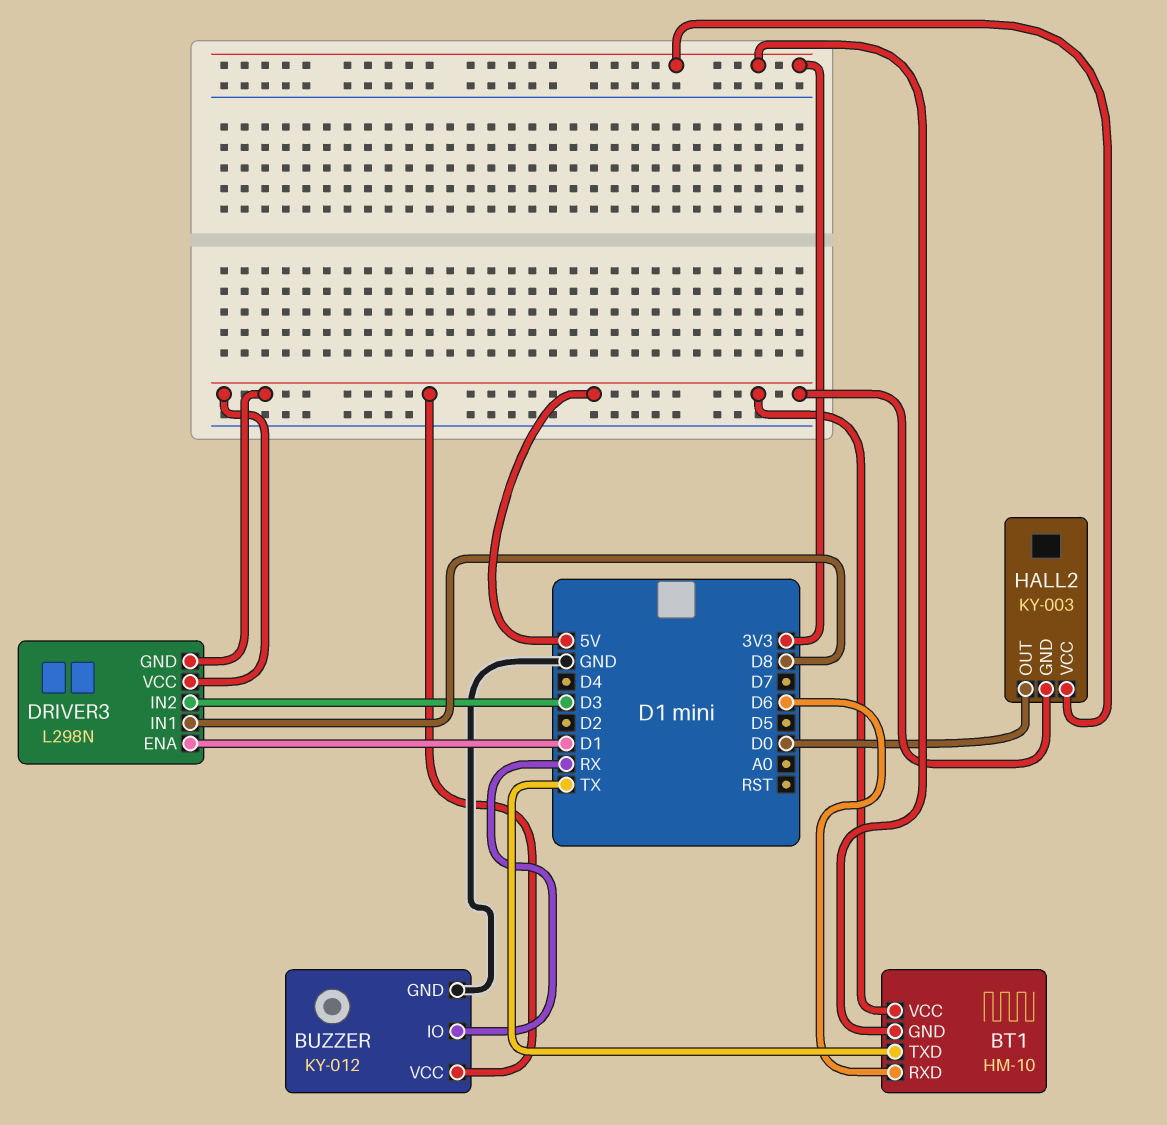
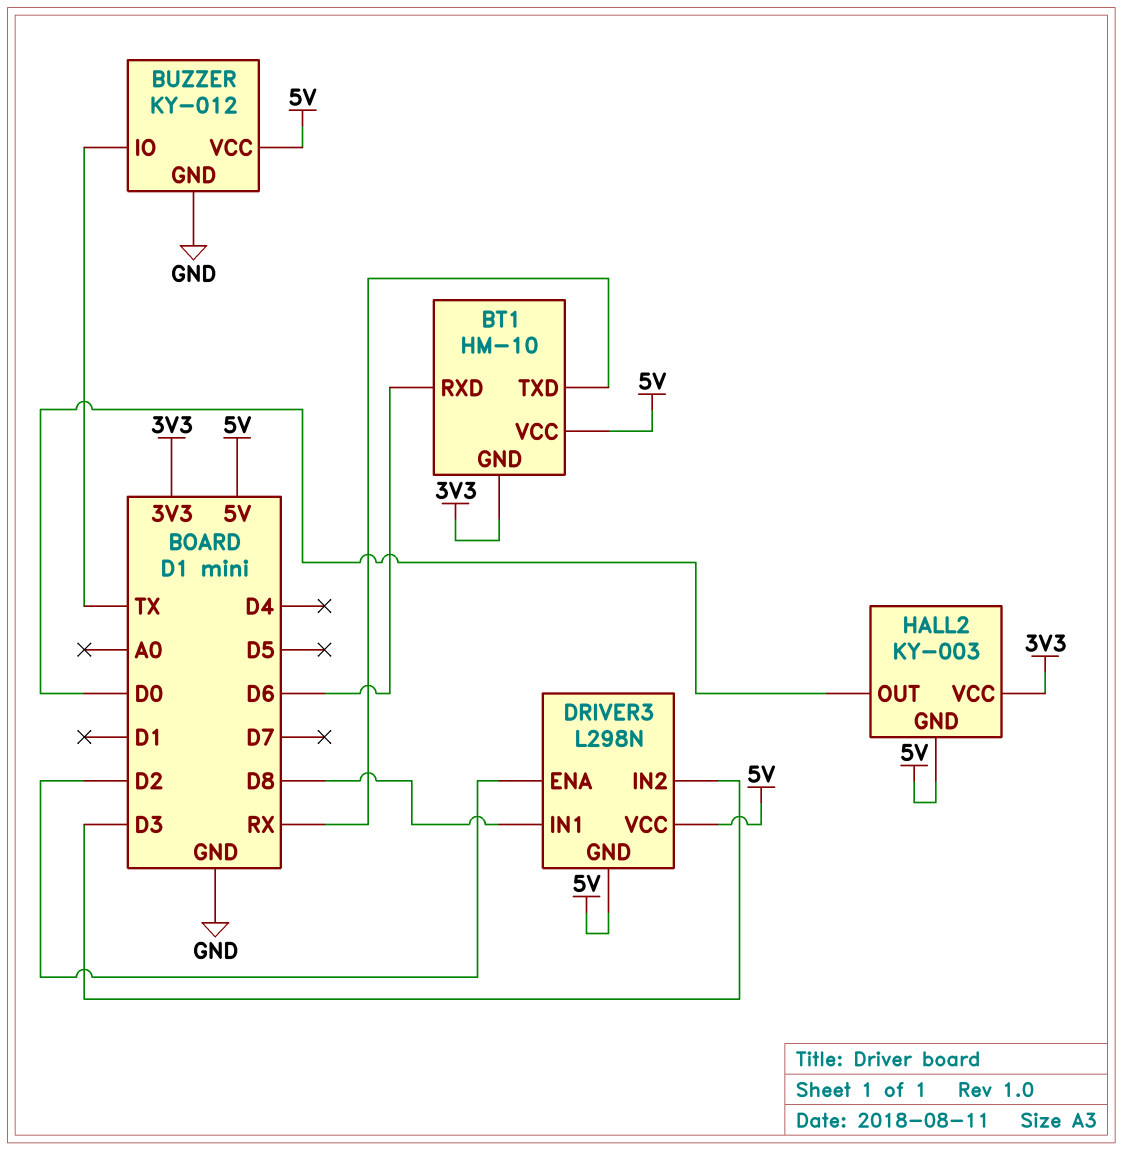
BT1 pin TXD: TX -> RX
BUZZER pin IO: RX -> TX
DRIVER3 pin ENA: D1 -> D2

